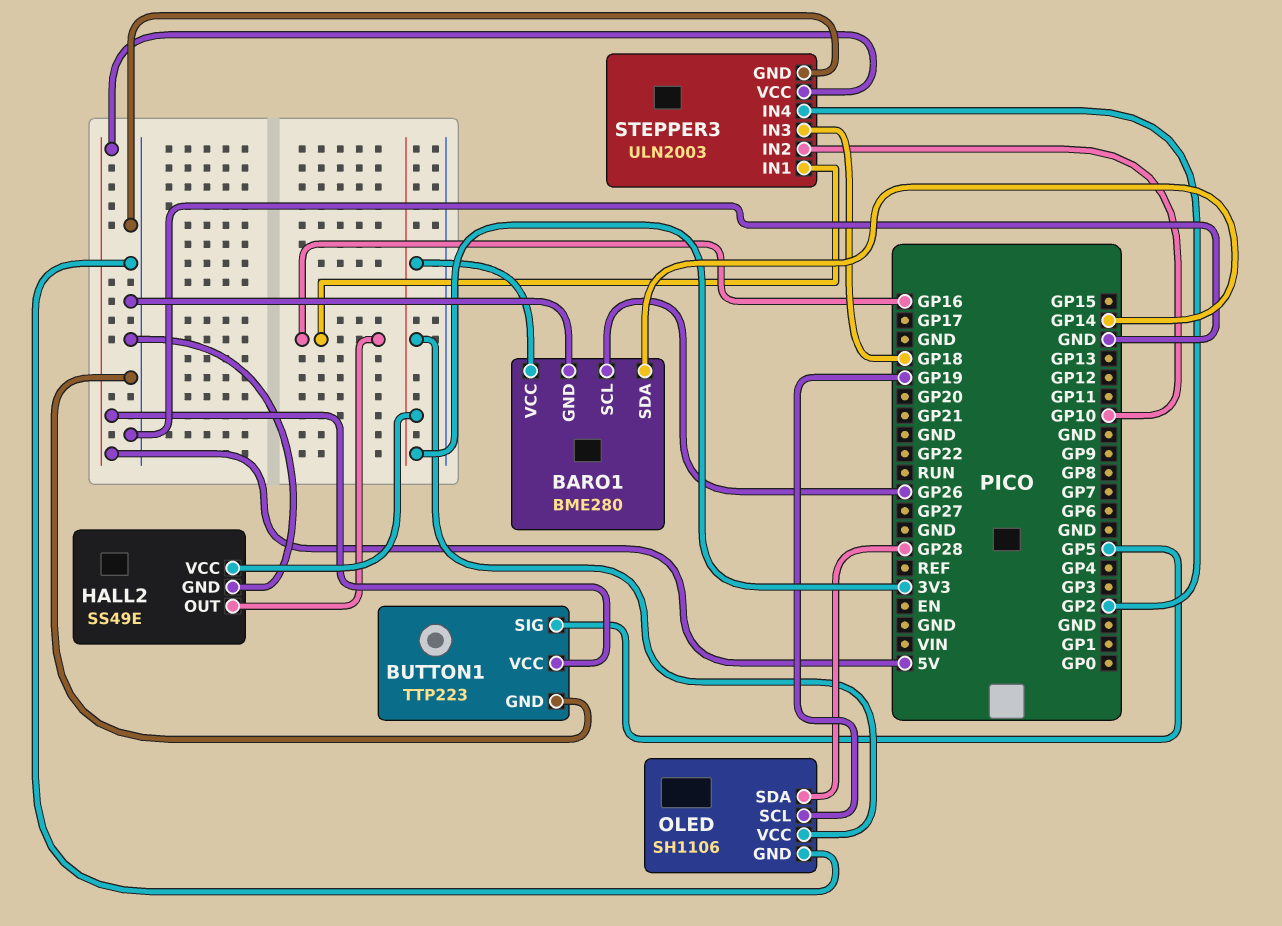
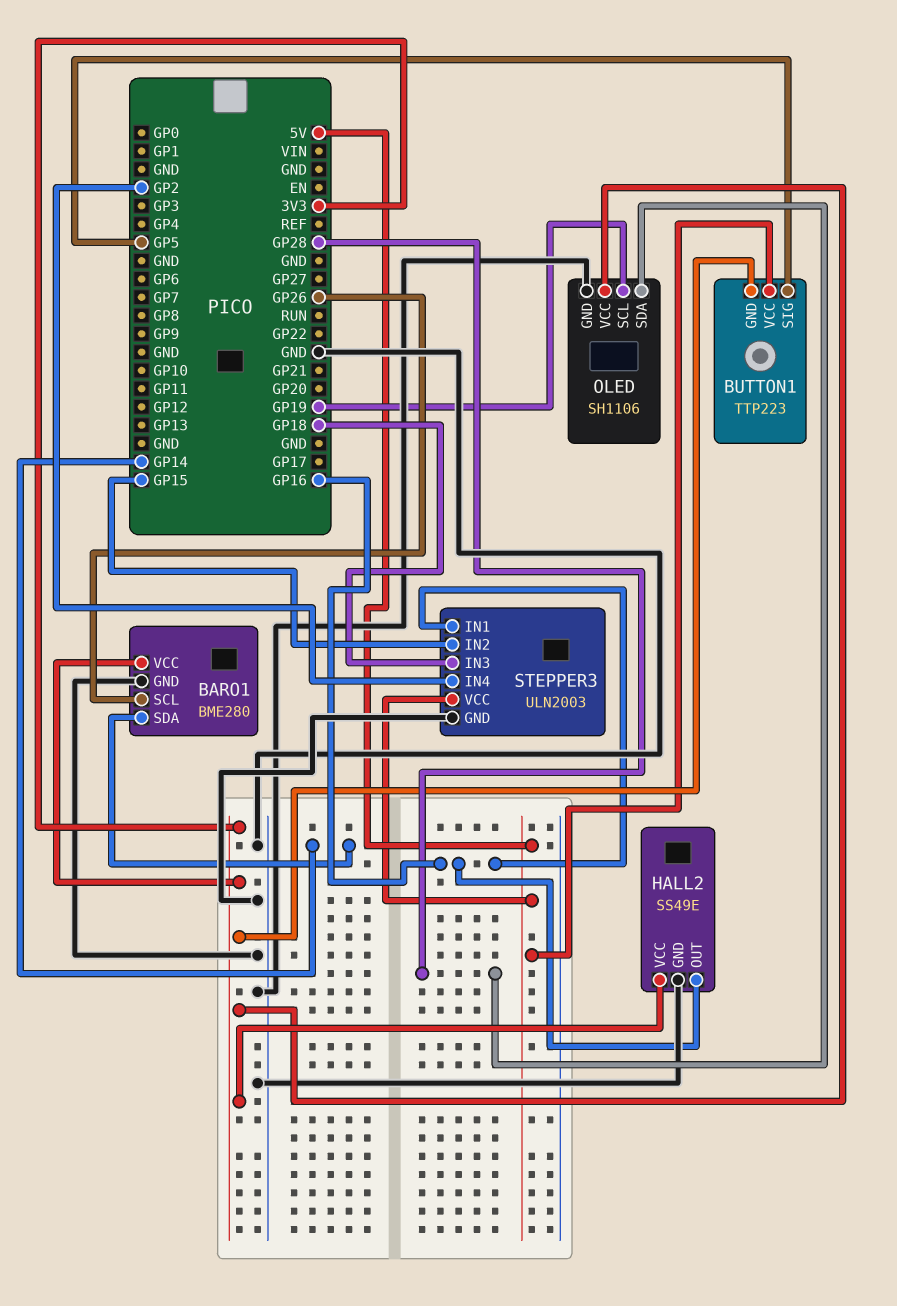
BUTTON1 pin GND: GND -> 3V3
STEPPER3 pin IN2: GP10 -> GP15

